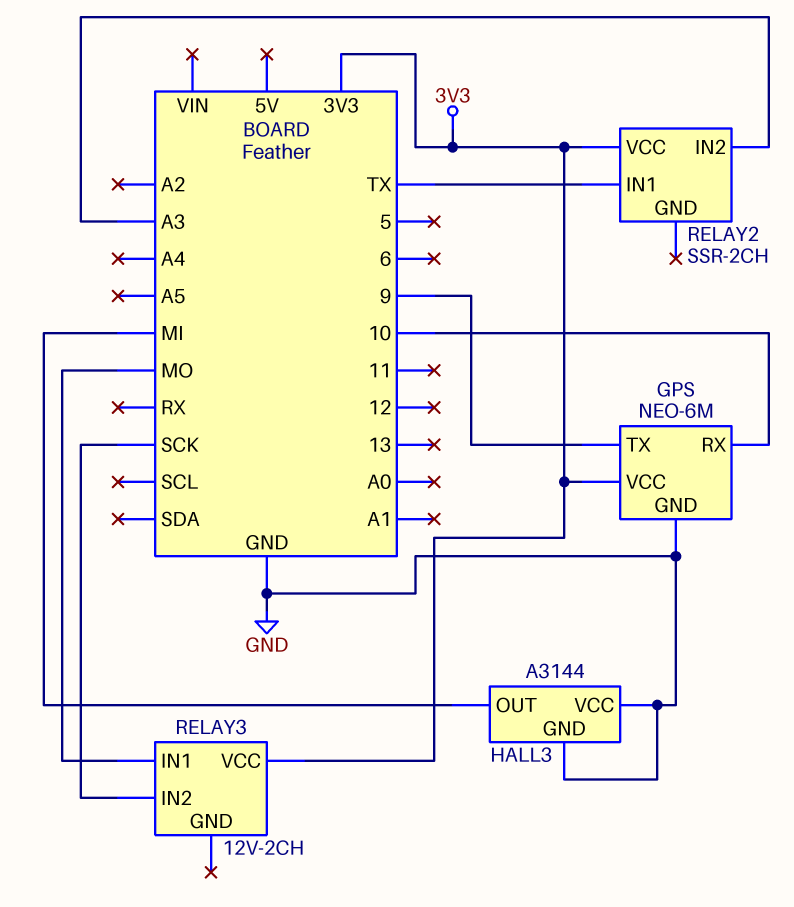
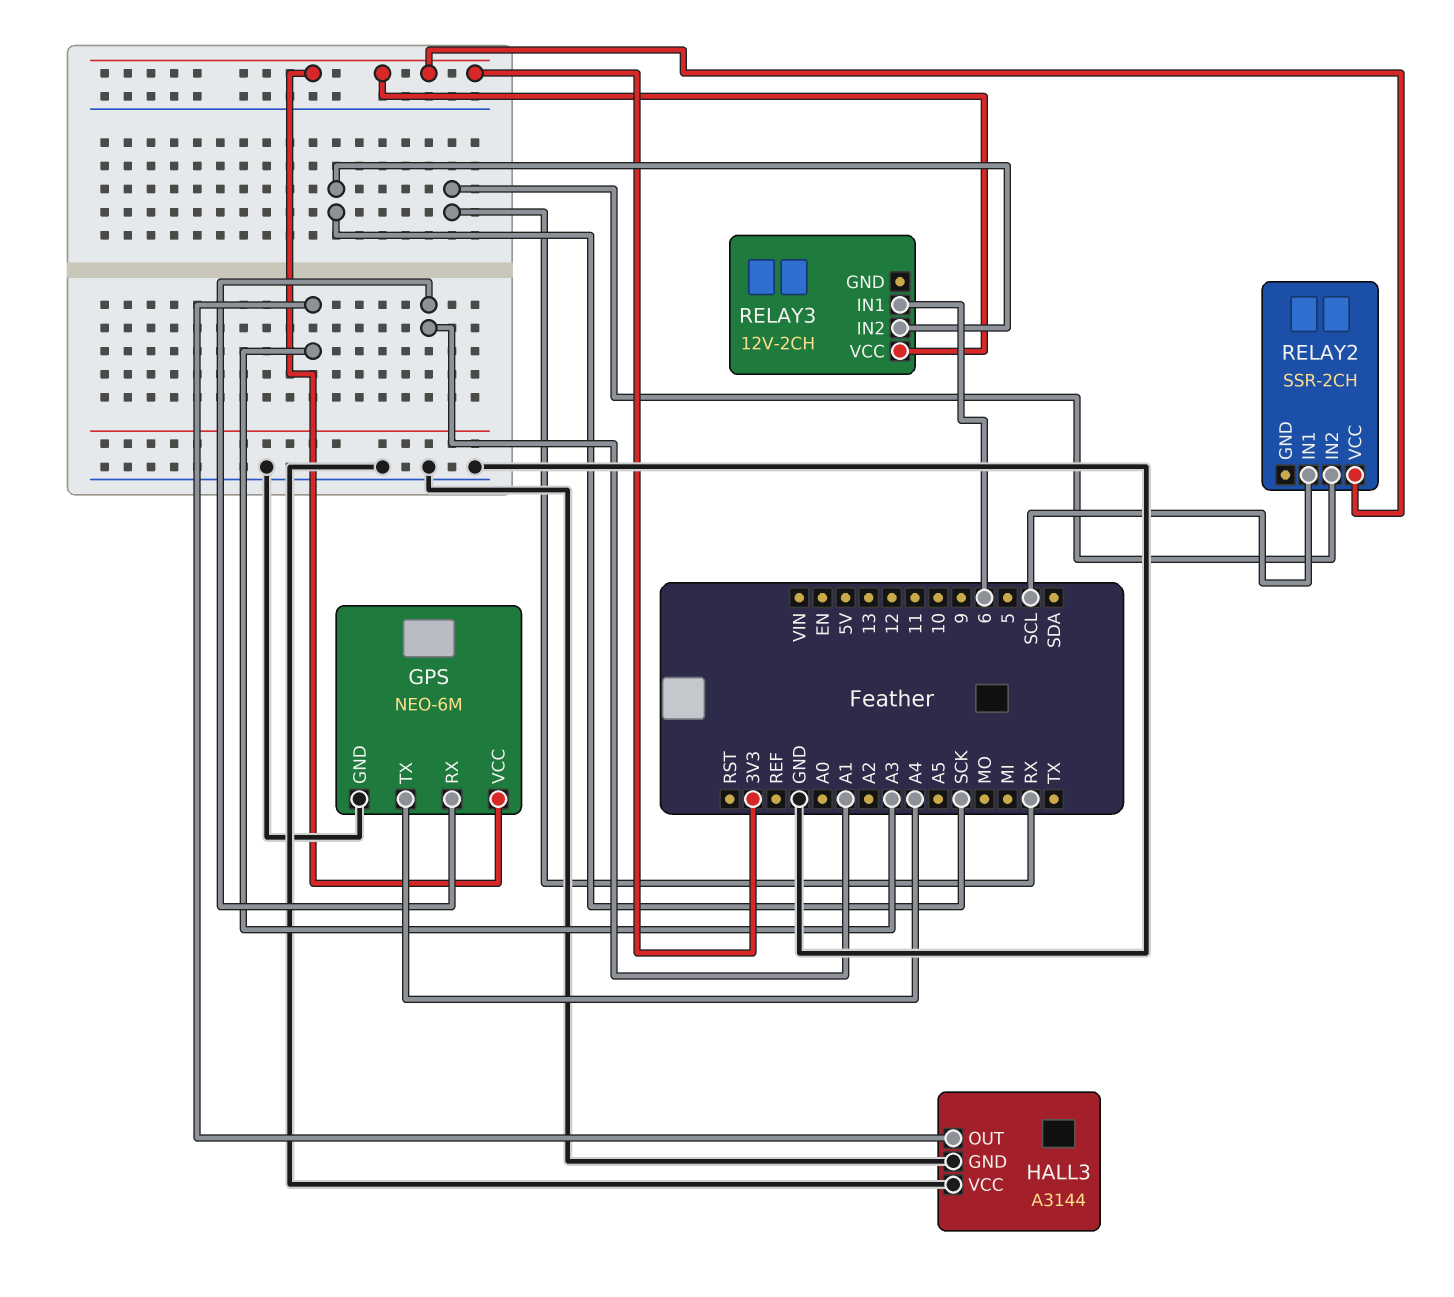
GPS pin RX: 10 -> A1
GPS pin TX: 9 -> A4
HALL3 pin OUT: MI -> A3
RELAY2 pin IN1: TX -> SCL
RELAY2 pin IN2: A3 -> RX
RELAY3 pin IN1: MO -> 6

